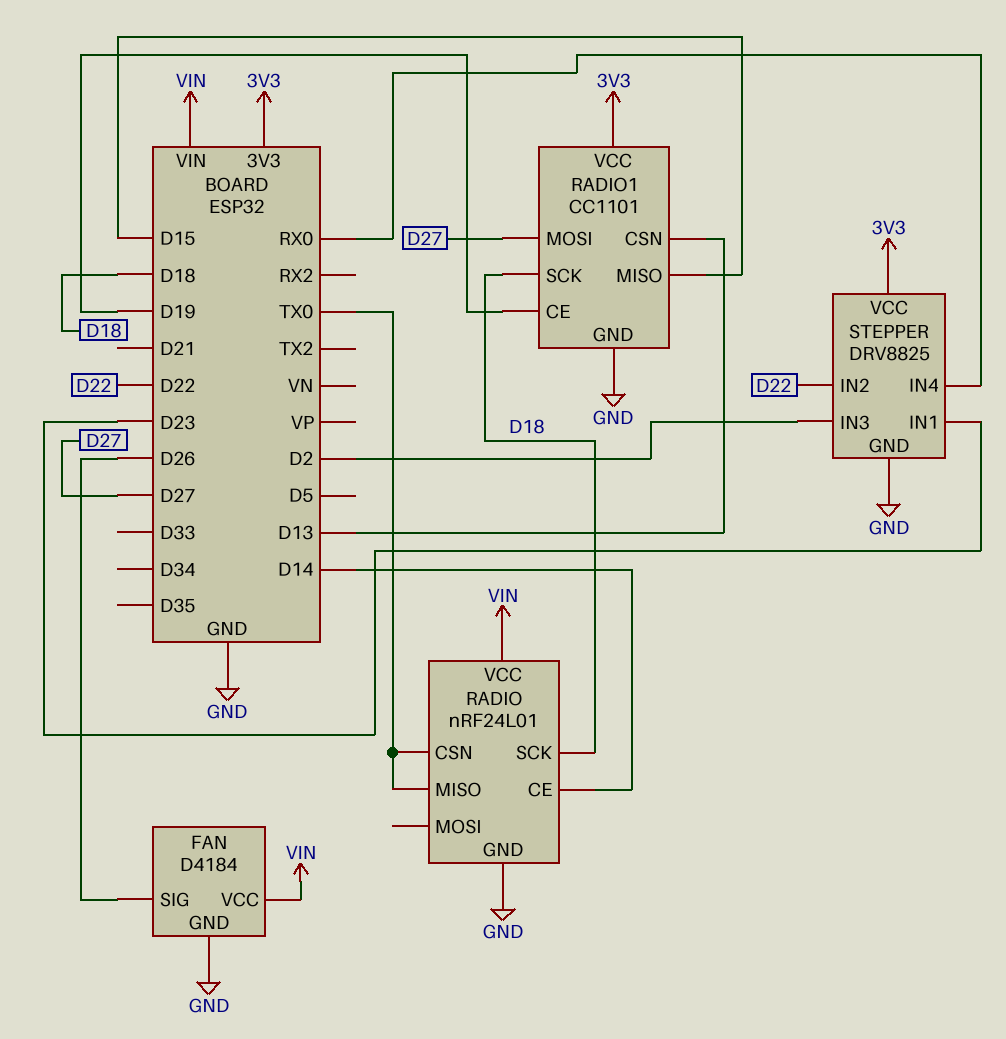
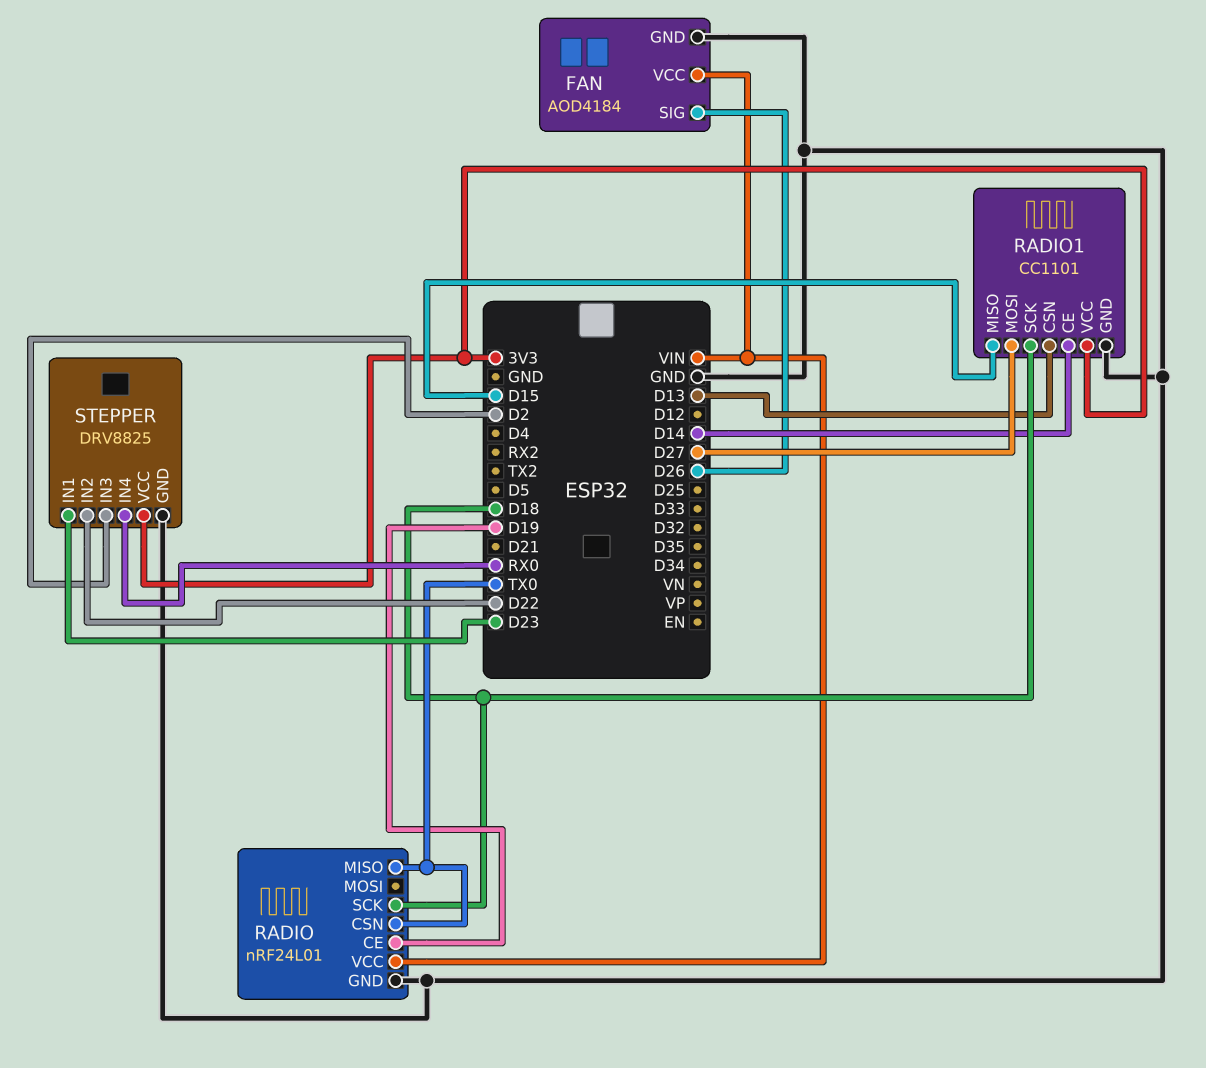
FAN: D4184 -> AOD4184
RADIO pin CE: D14 -> D19
RADIO1 pin CE: D19 -> D14

